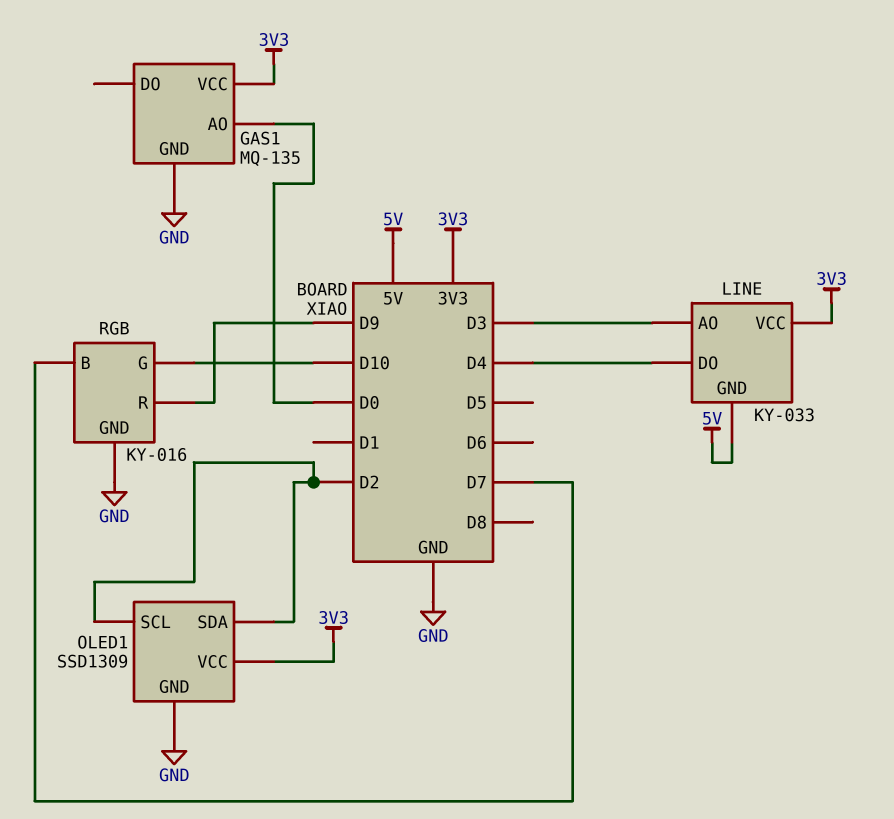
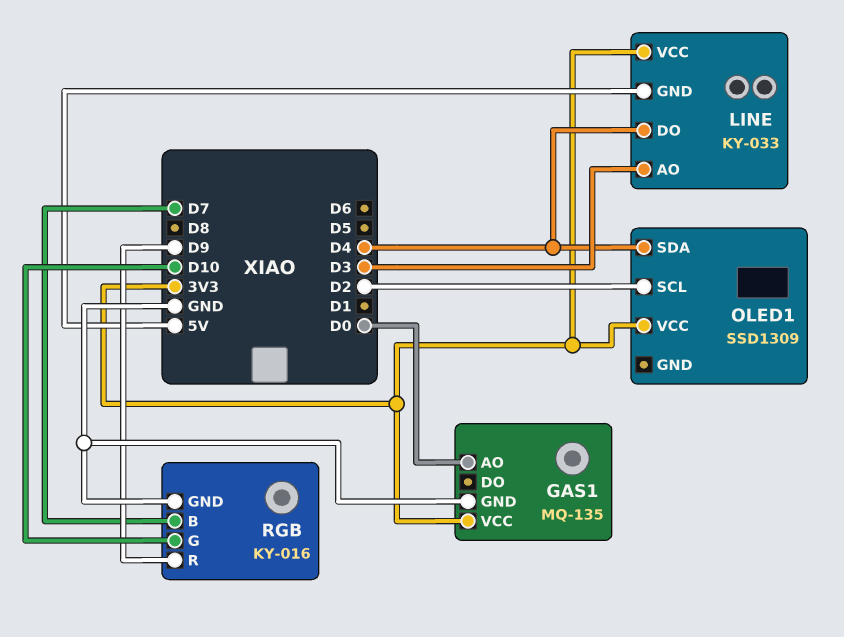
OLED1 pin GND: GND -> none
OLED1 pin SDA: D2 -> D4

